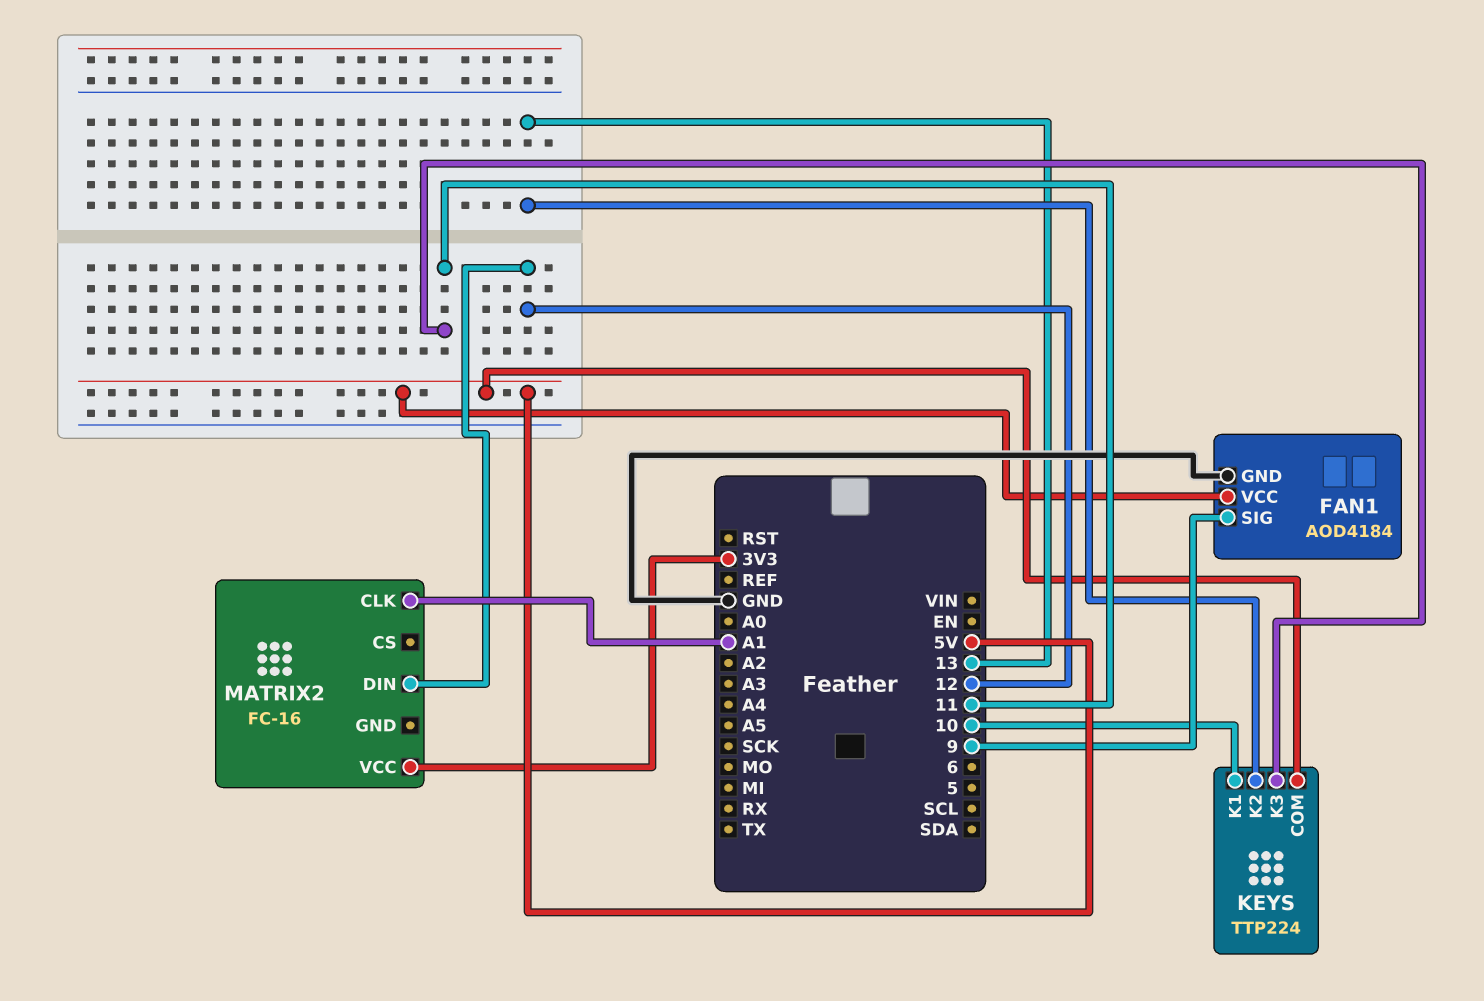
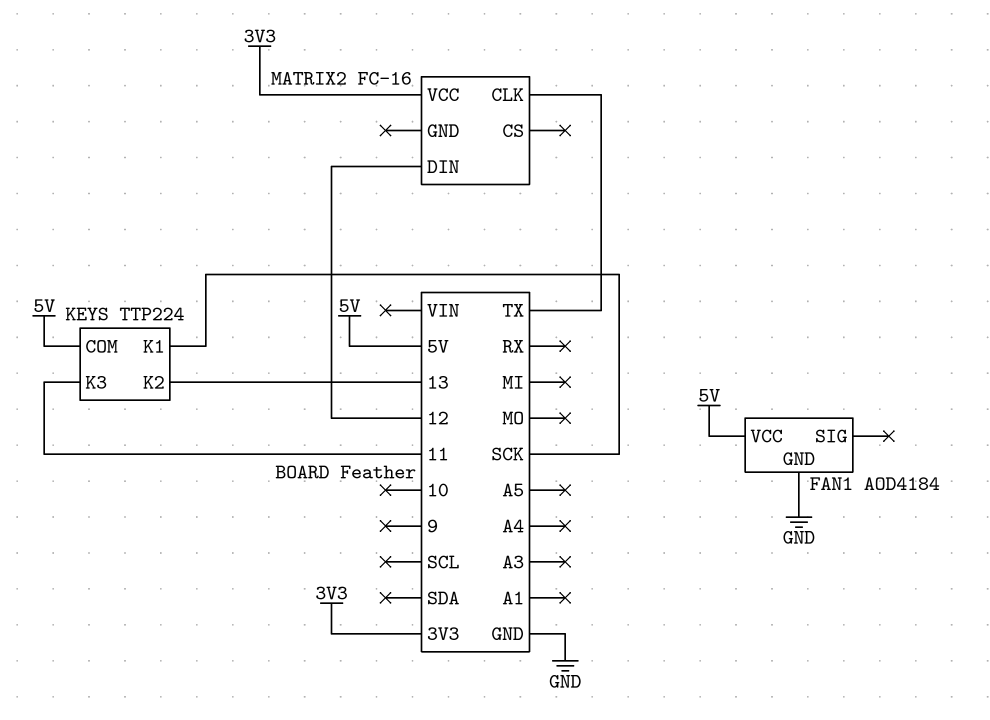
FAN1 pin SIG: 9 -> none
KEYS pin K1: 10 -> SCK
MATRIX2 pin CLK: A1 -> TX

